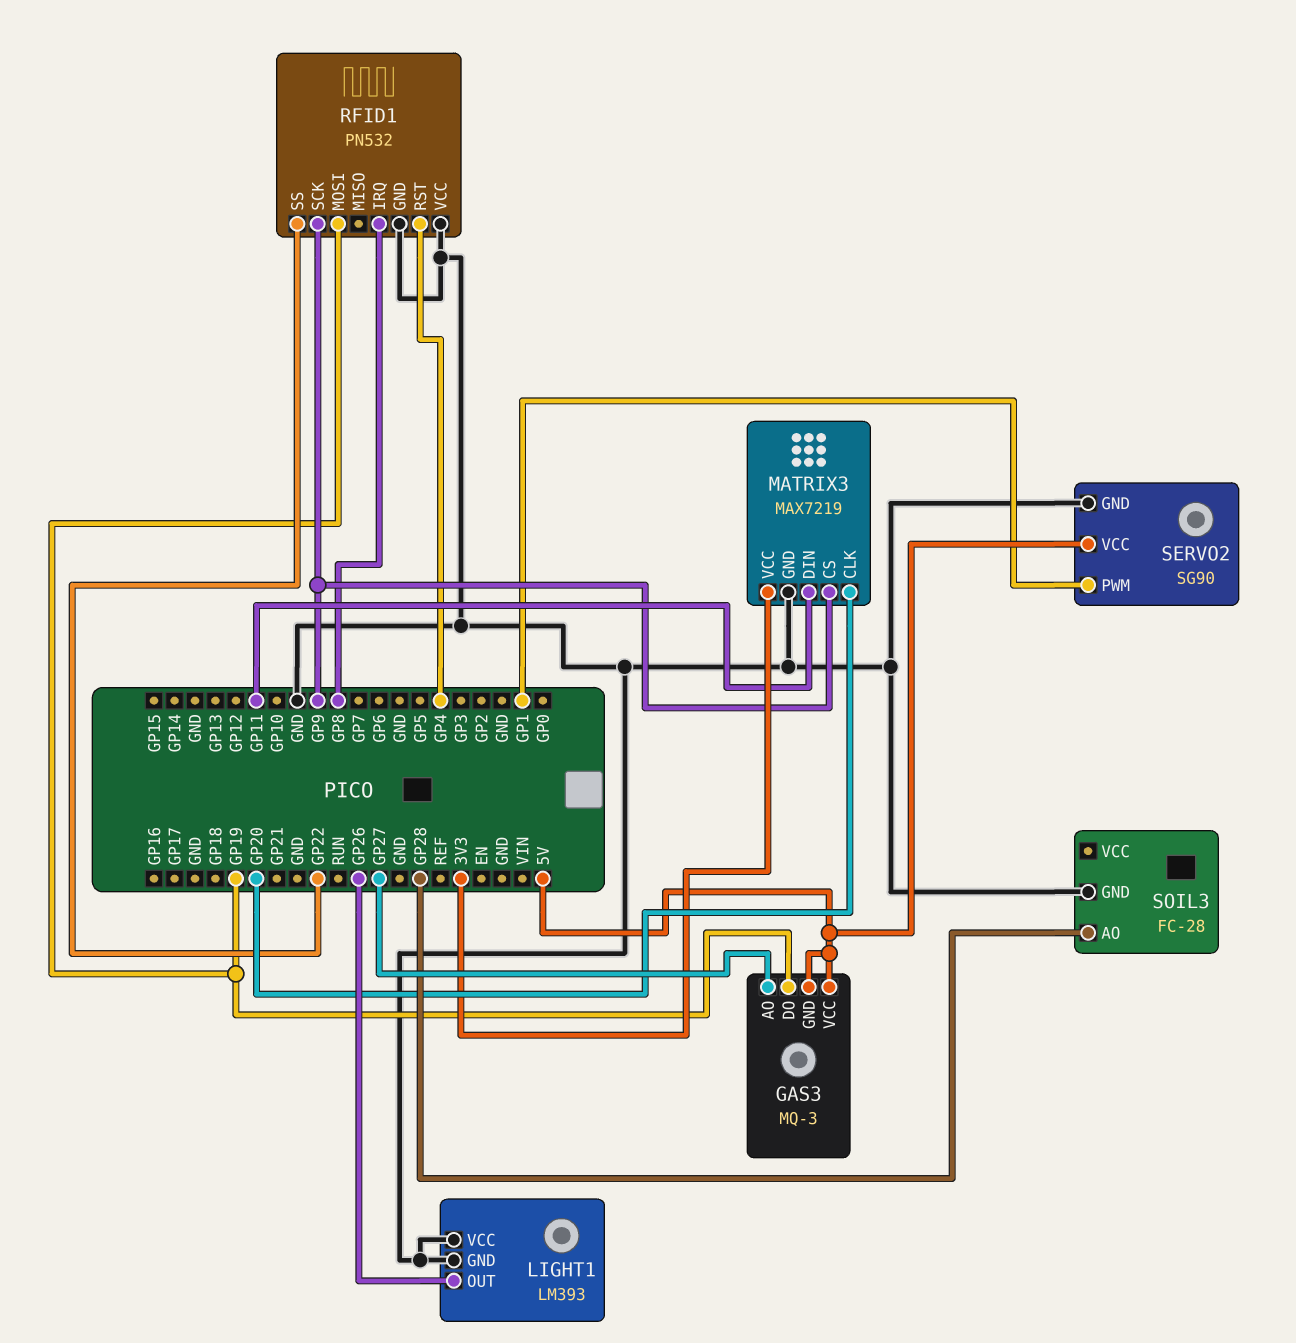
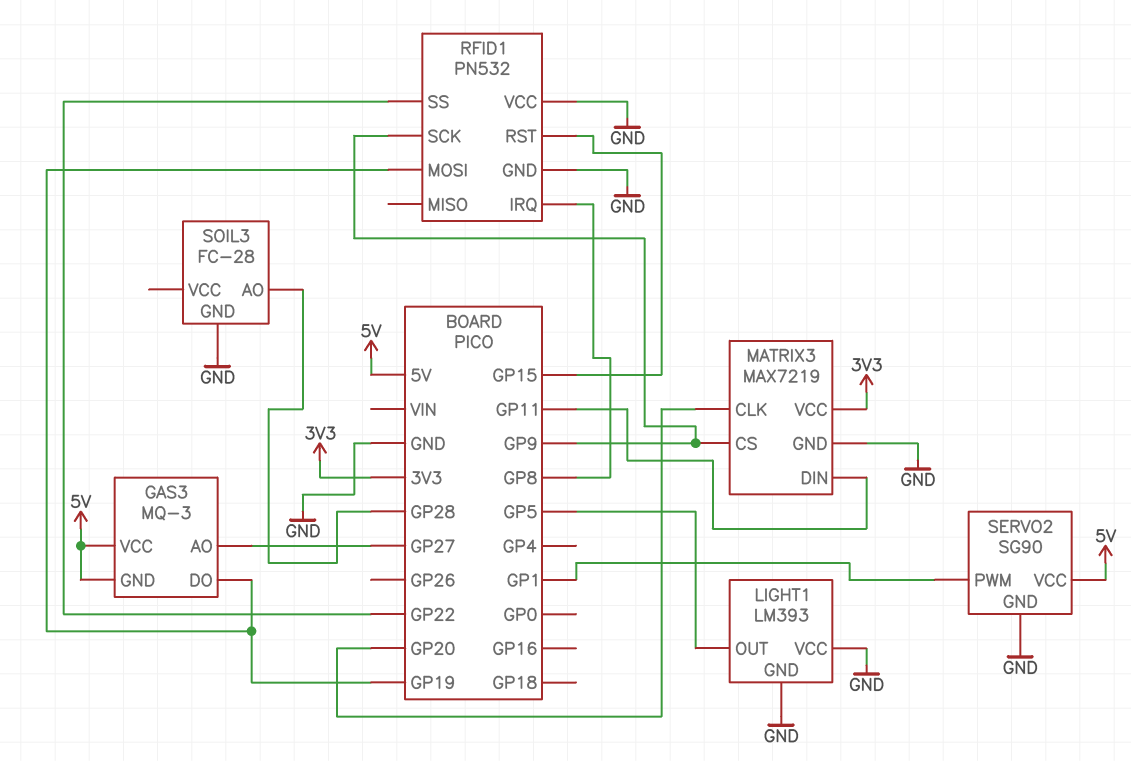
LIGHT1 pin OUT: GP26 -> GP5
RFID1 pin RST: GP4 -> GP15

